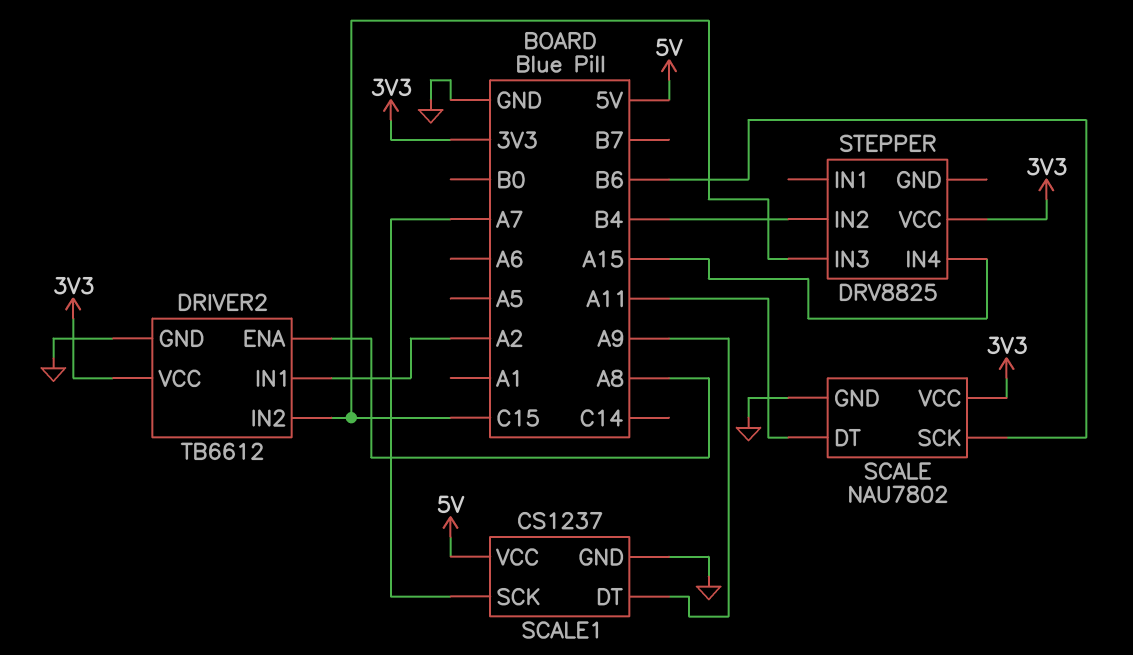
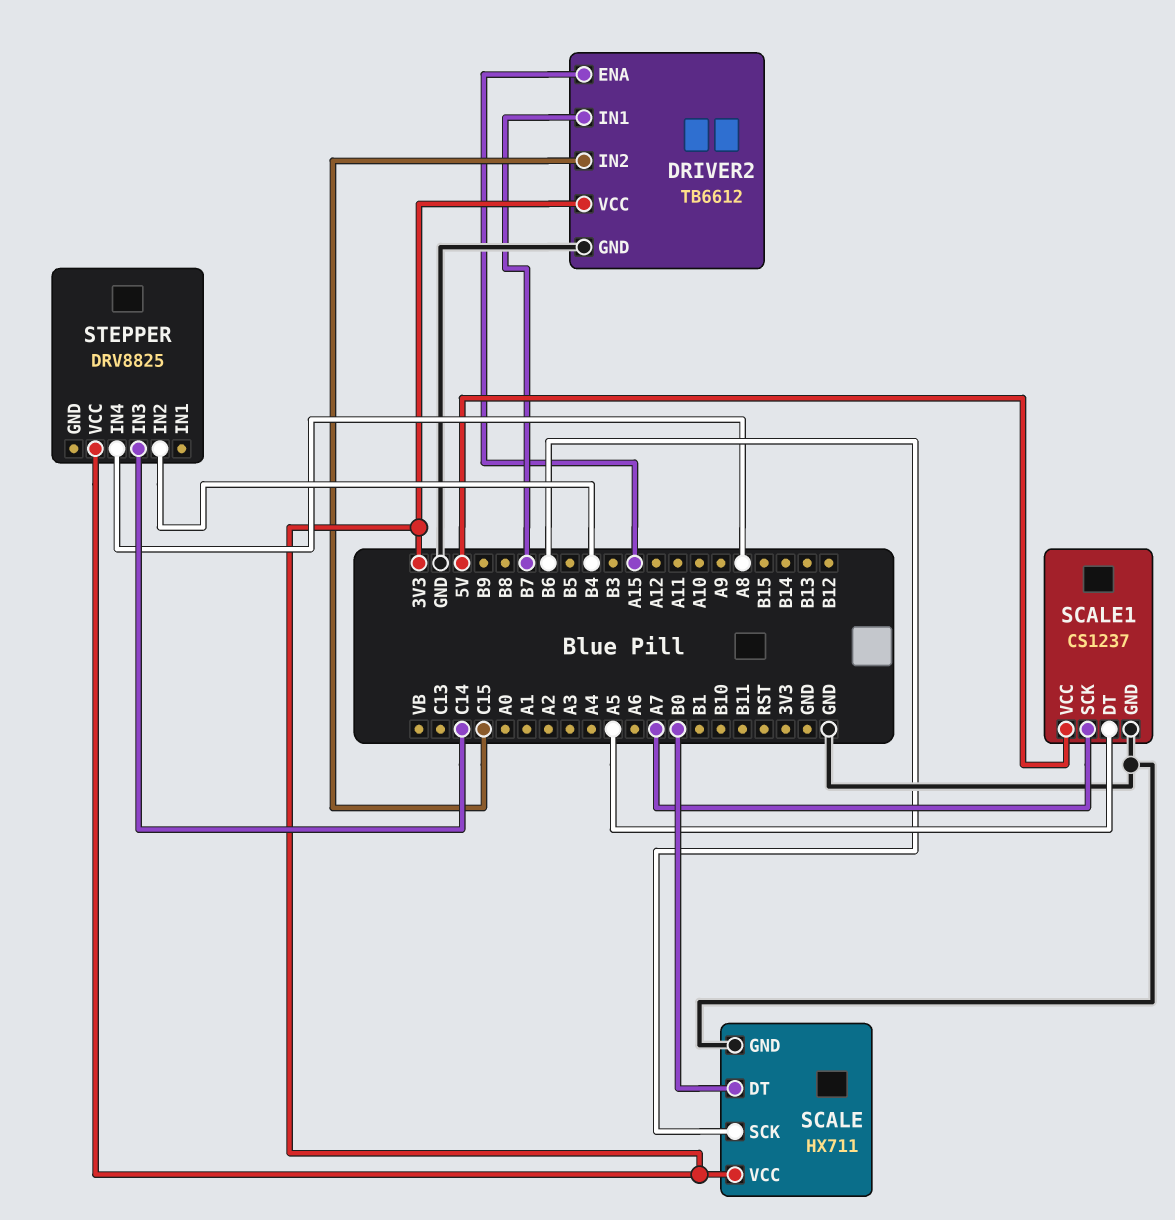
DRIVER2 pin ENA: A8 -> A15
DRIVER2 pin IN1: A2 -> B7
SCALE: NAU7802 -> HX711
SCALE pin DT: A11 -> B0
SCALE1 pin DT: A9 -> A5
STEPPER pin IN3: C15 -> C14
STEPPER pin IN4: A15 -> A8

